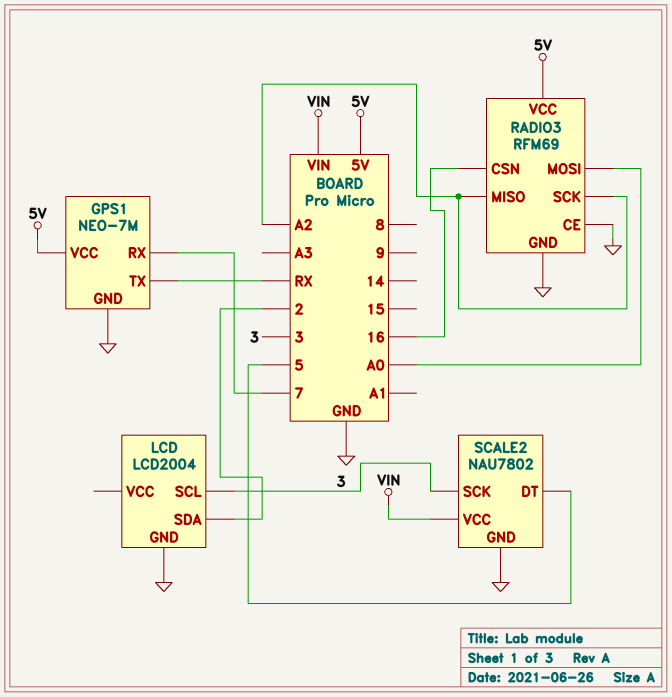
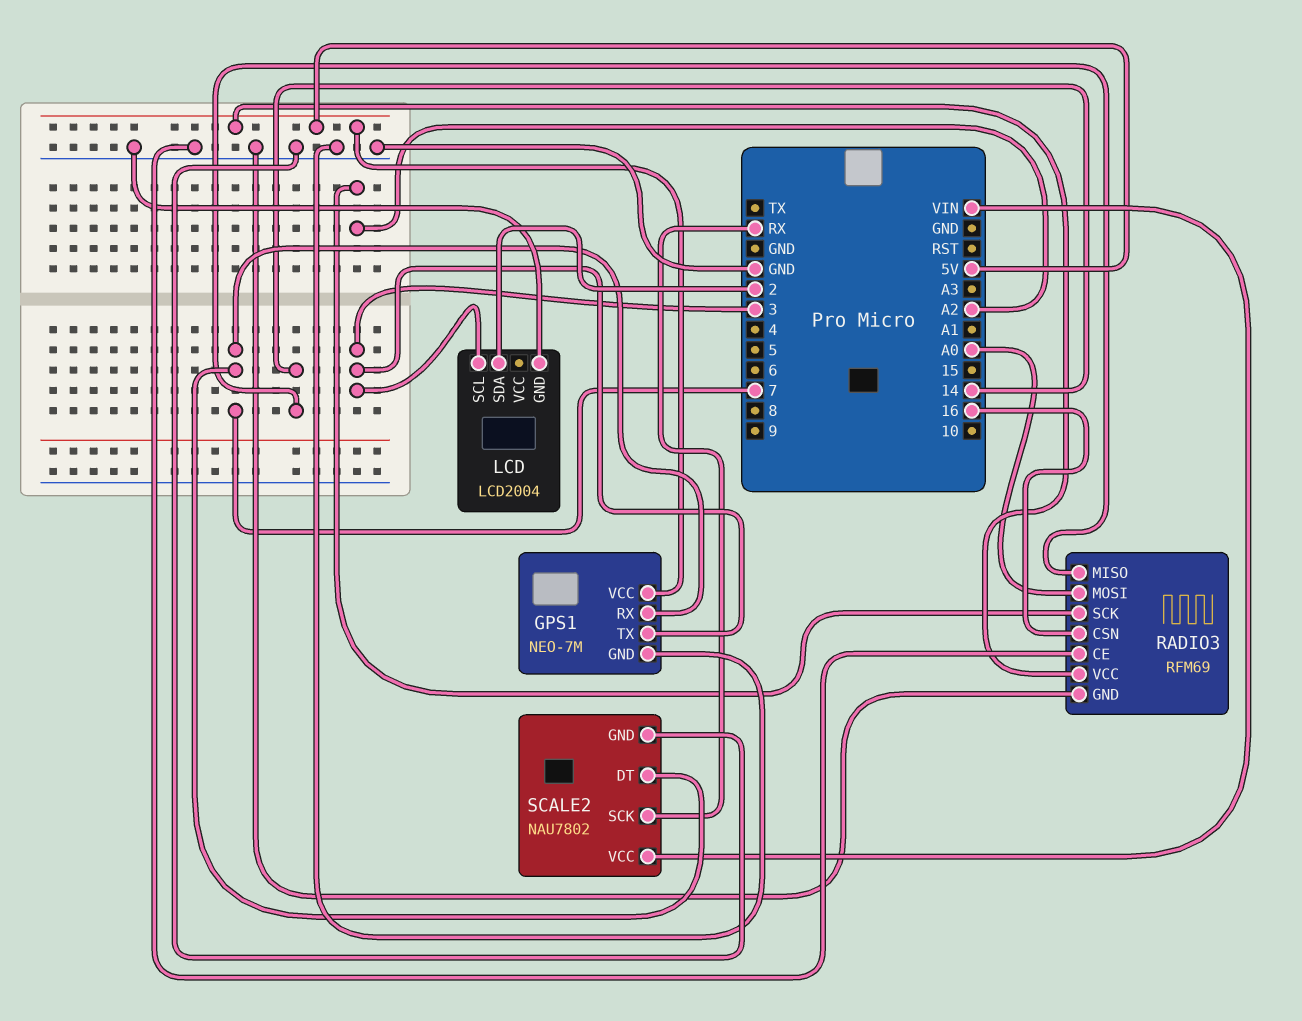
GPS1 pin TX: RX -> 3
RADIO3 pin MISO: A2 -> 14
SCALE2 pin DT: 5 -> 7
SCALE2 pin SCK: 3 -> RX

